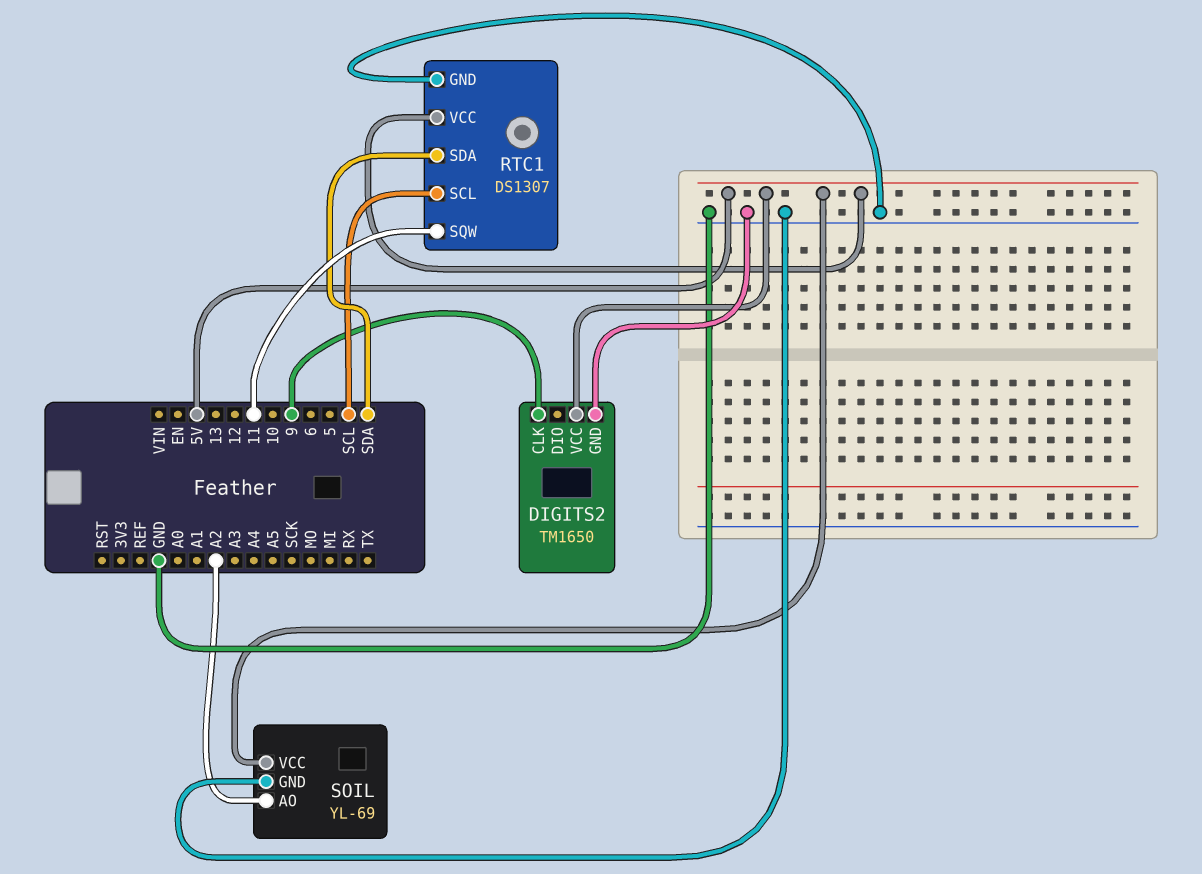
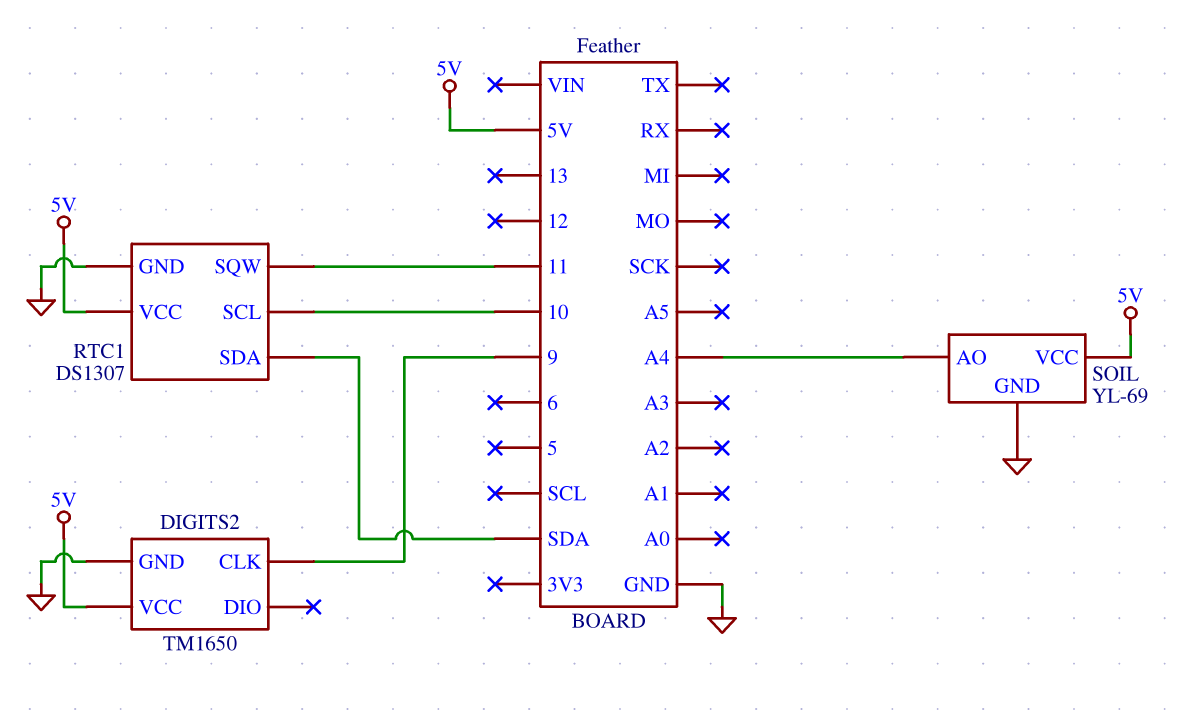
RTC1 pin SCL: SCL -> 10
SOIL pin AO: A2 -> A4

